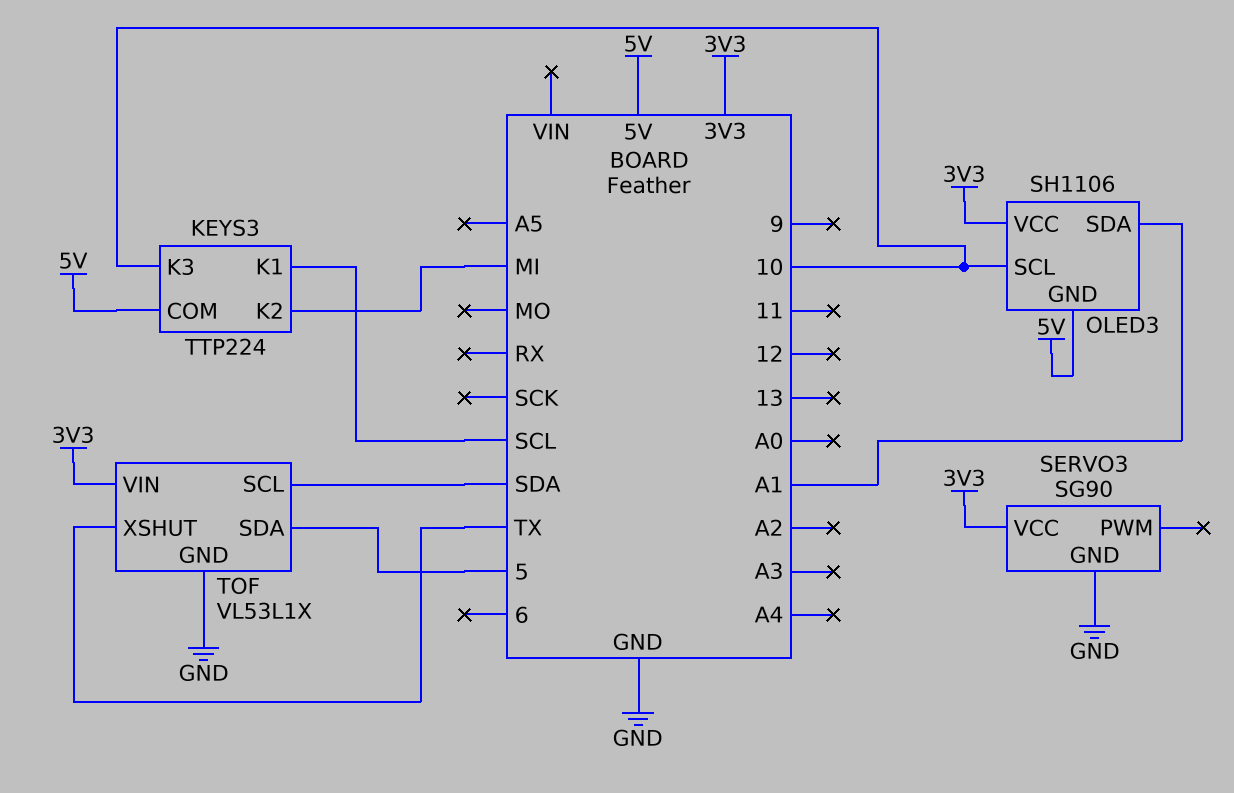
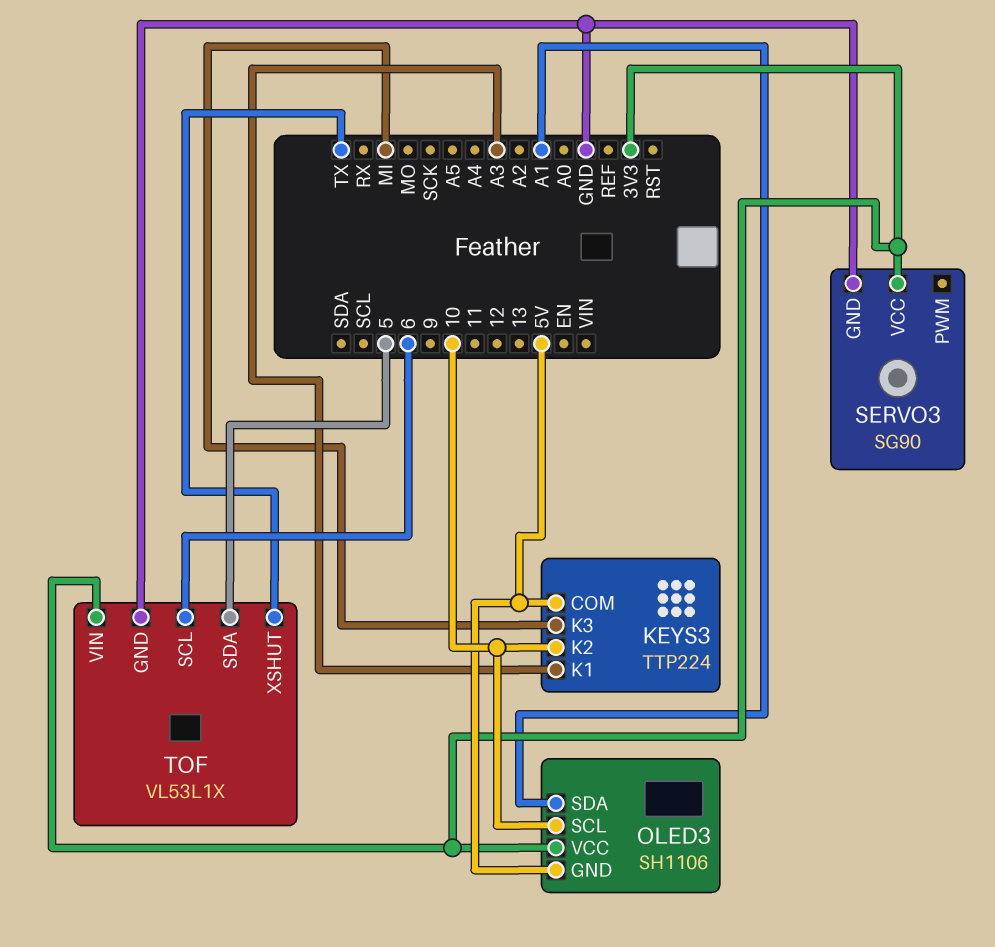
KEYS3 pin K1: SCL -> A3
KEYS3 pin K2: MI -> 10
KEYS3 pin K3: 10 -> MI
TOF pin SCL: SDA -> 6

